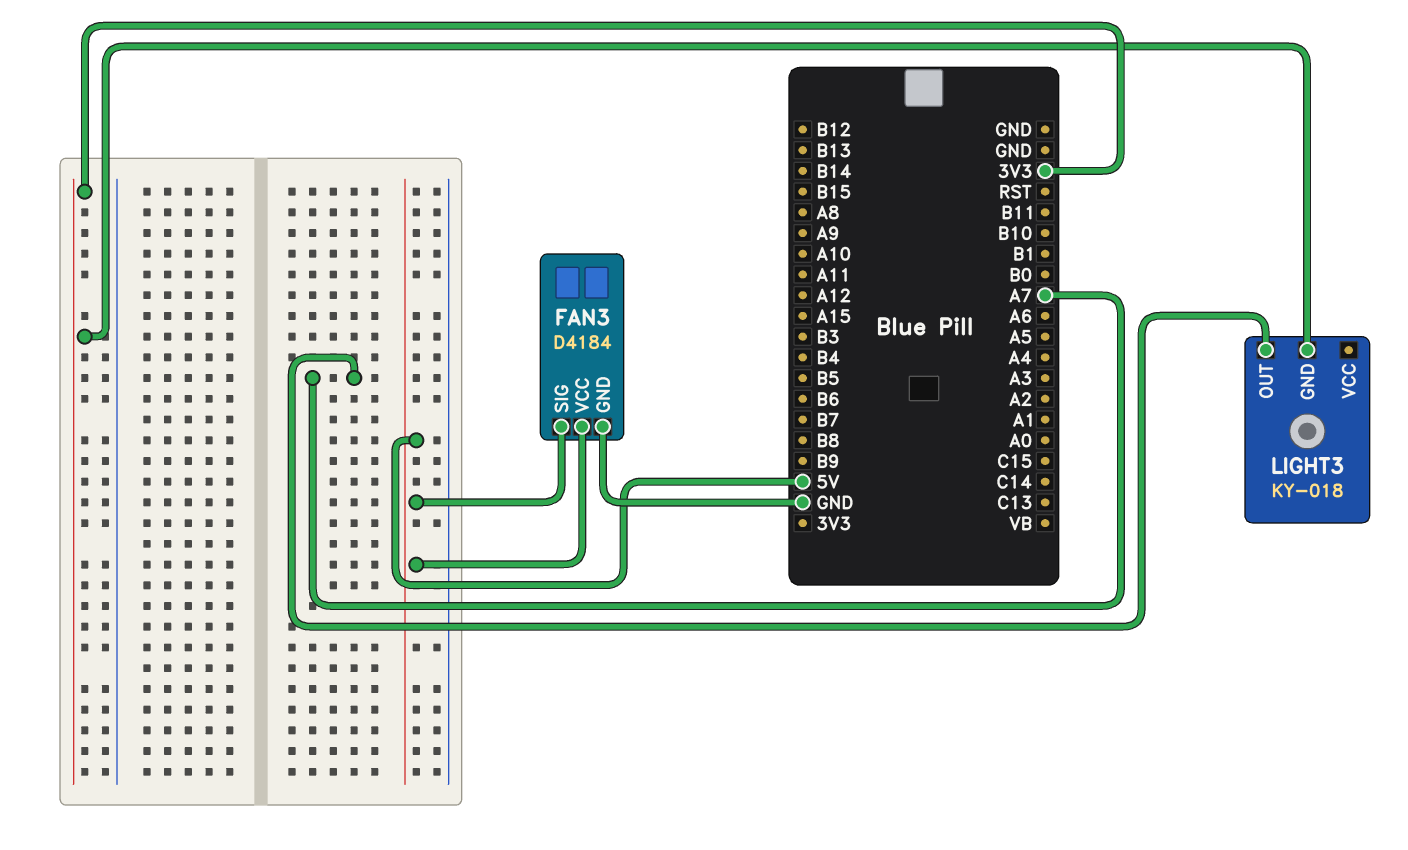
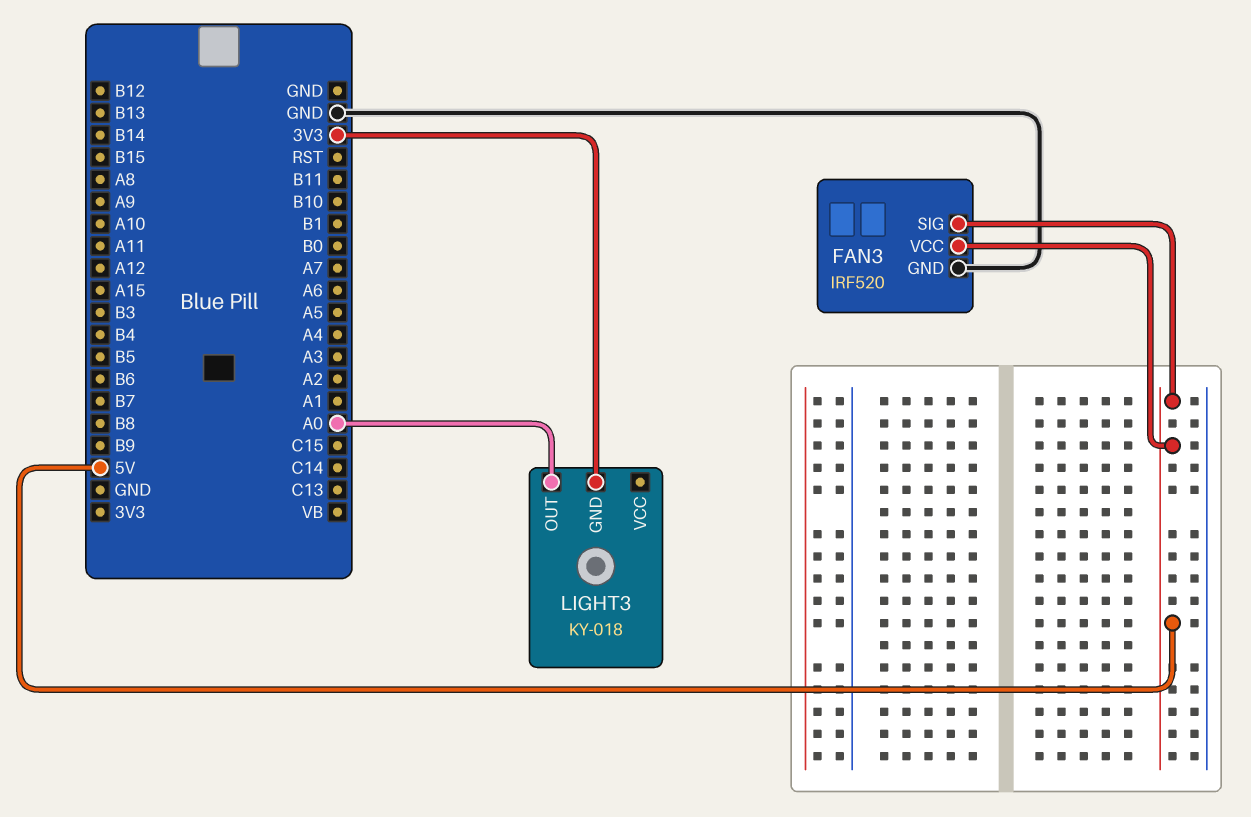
FAN3: D4184 -> IRF520
LIGHT3 pin OUT: A7 -> A0

